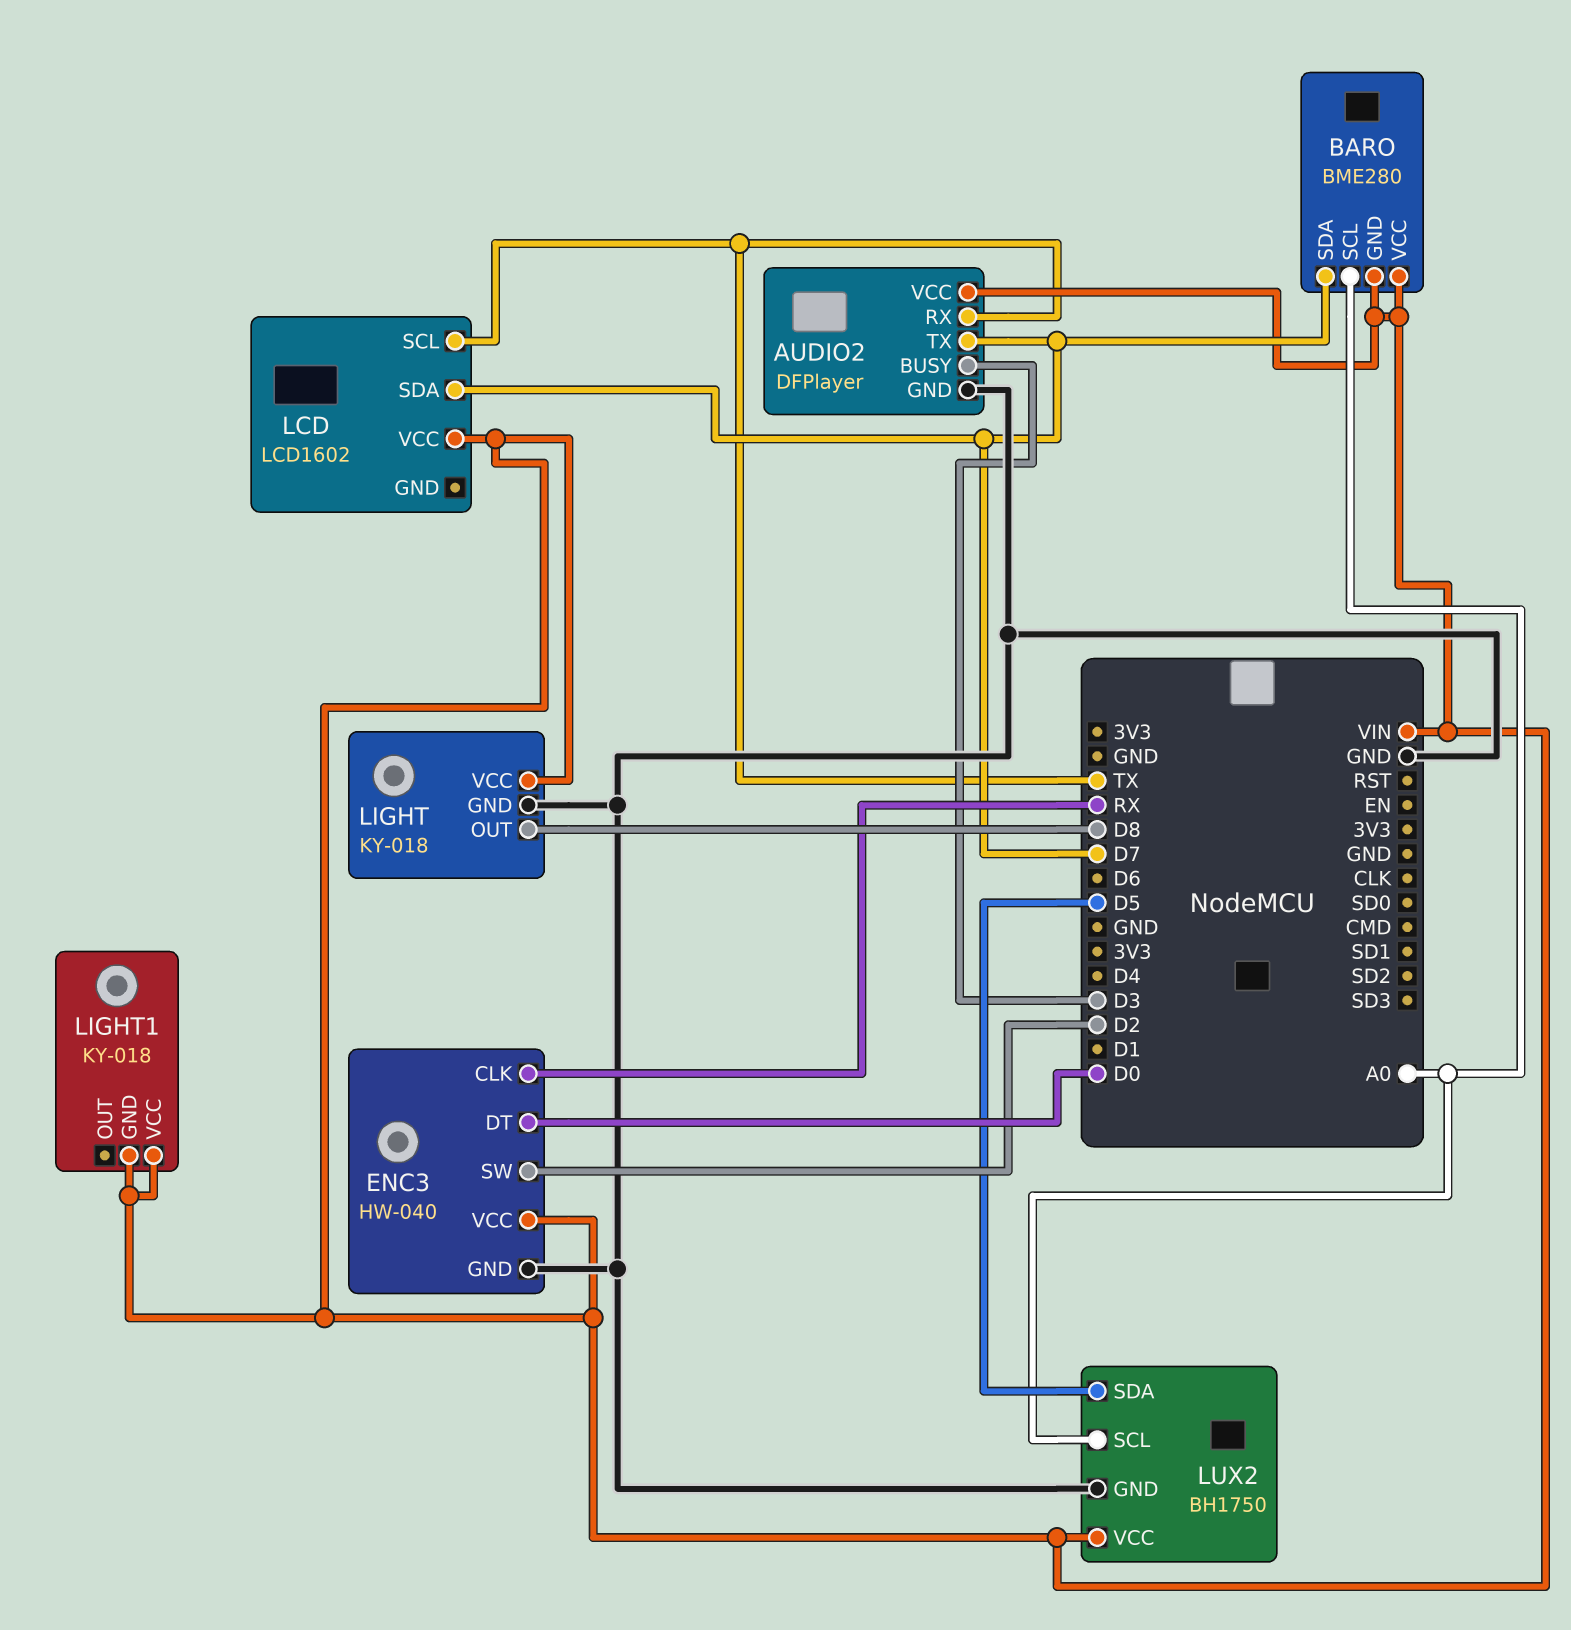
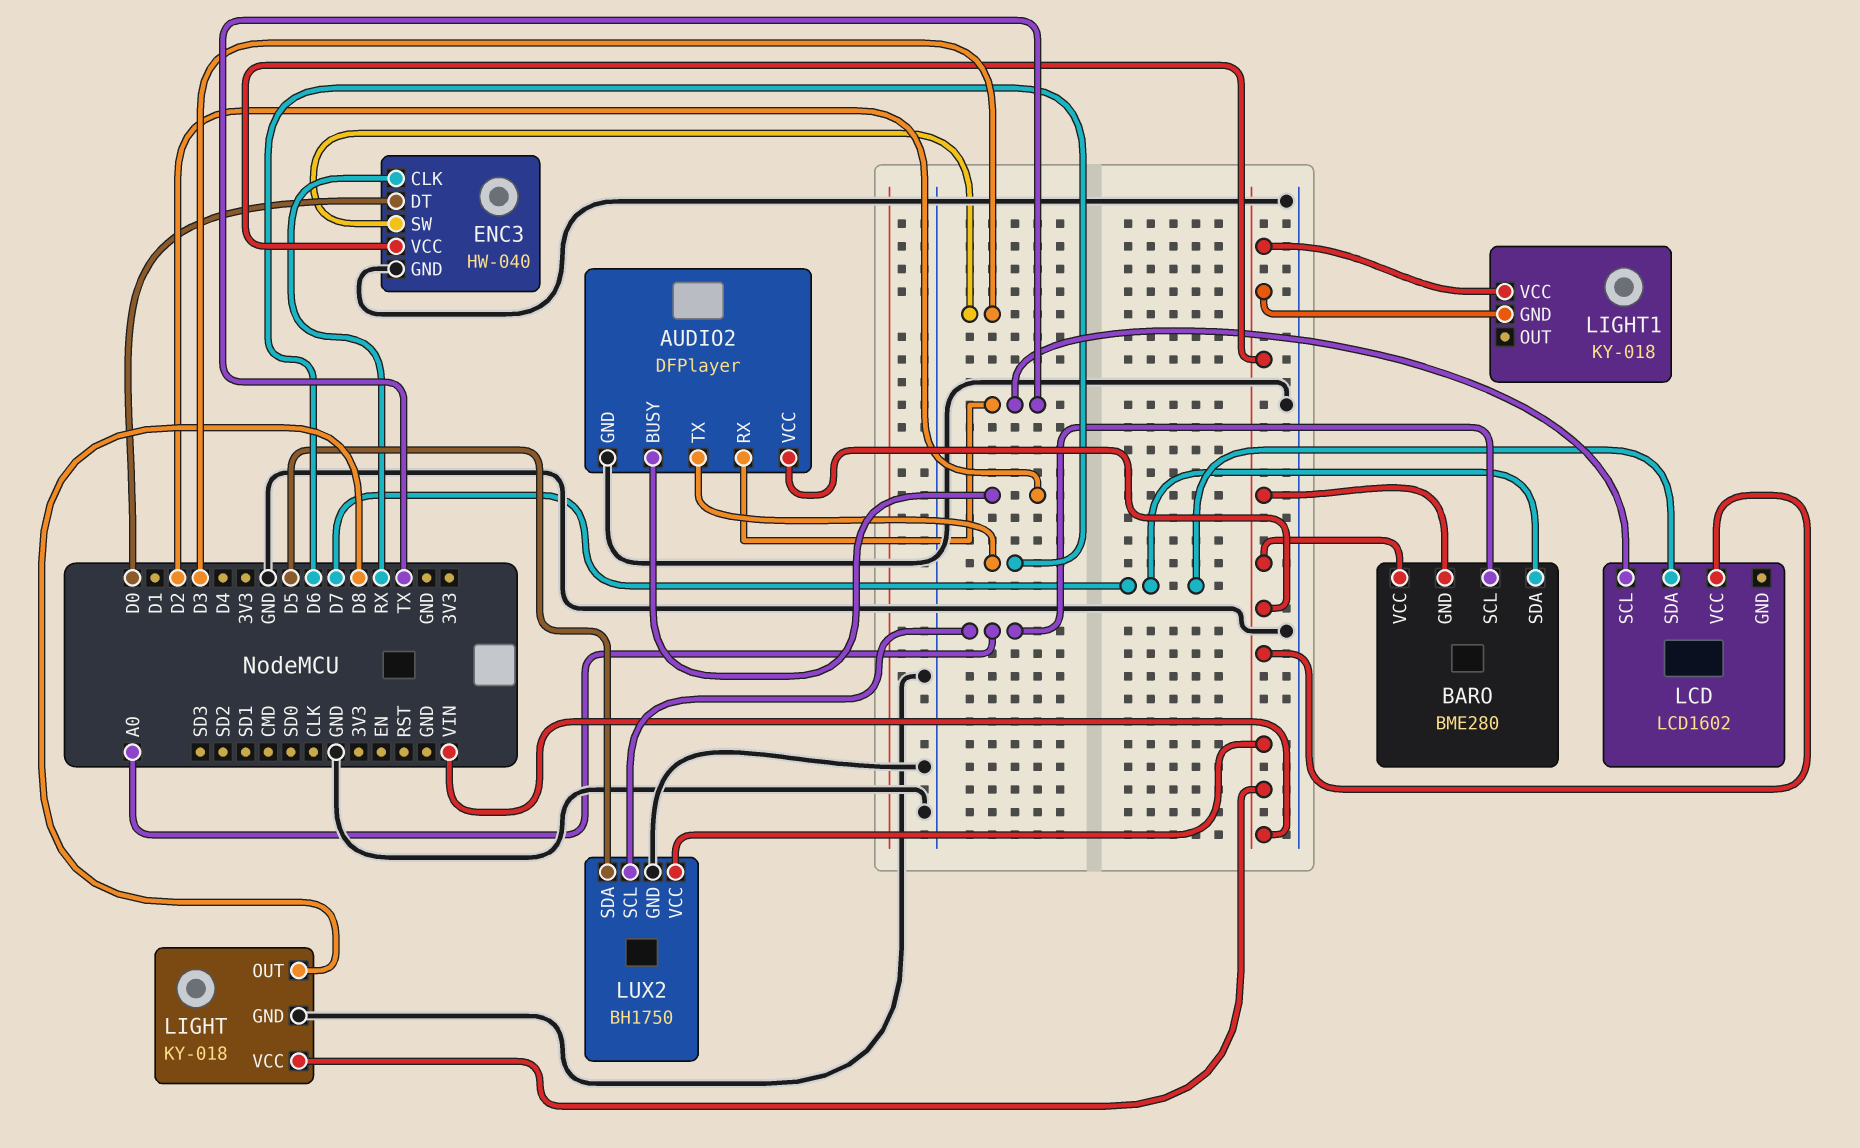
AUDIO2 pin BUSY: D3 -> D2
AUDIO2 pin TX: D7 -> D6
ENC3 pin SW: D2 -> D3

